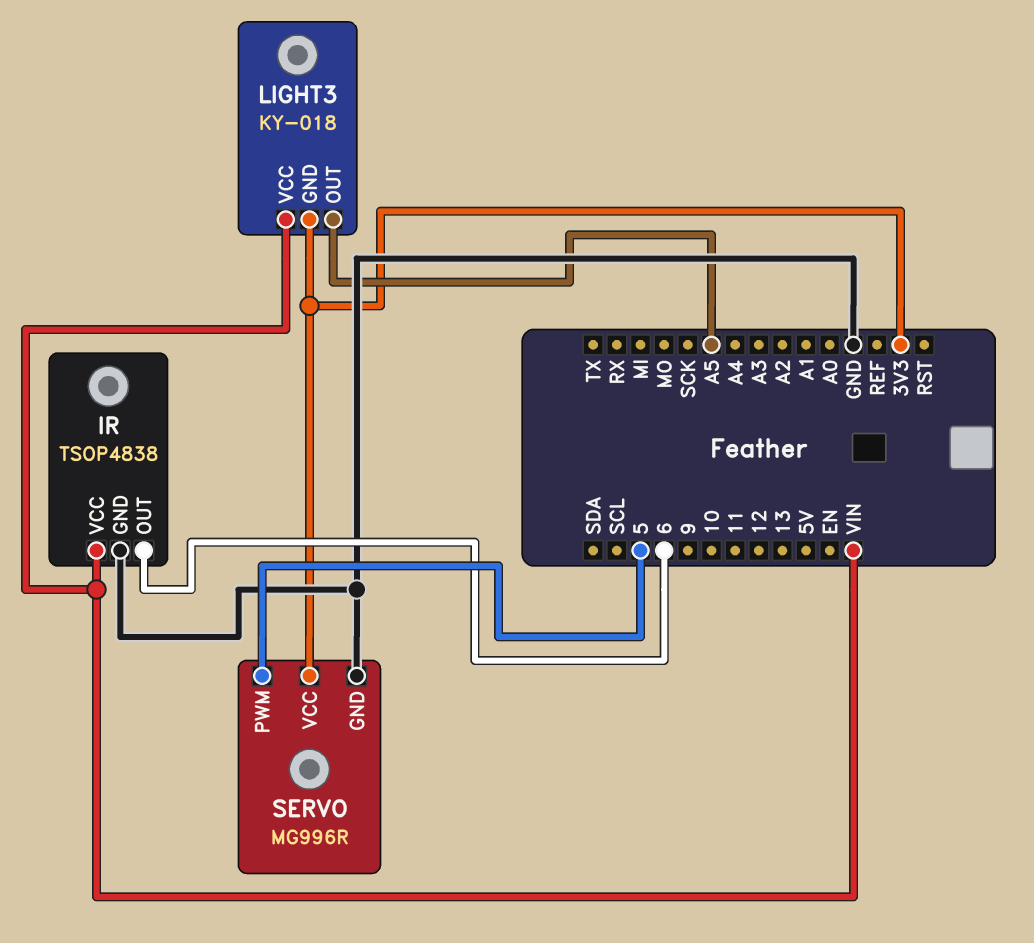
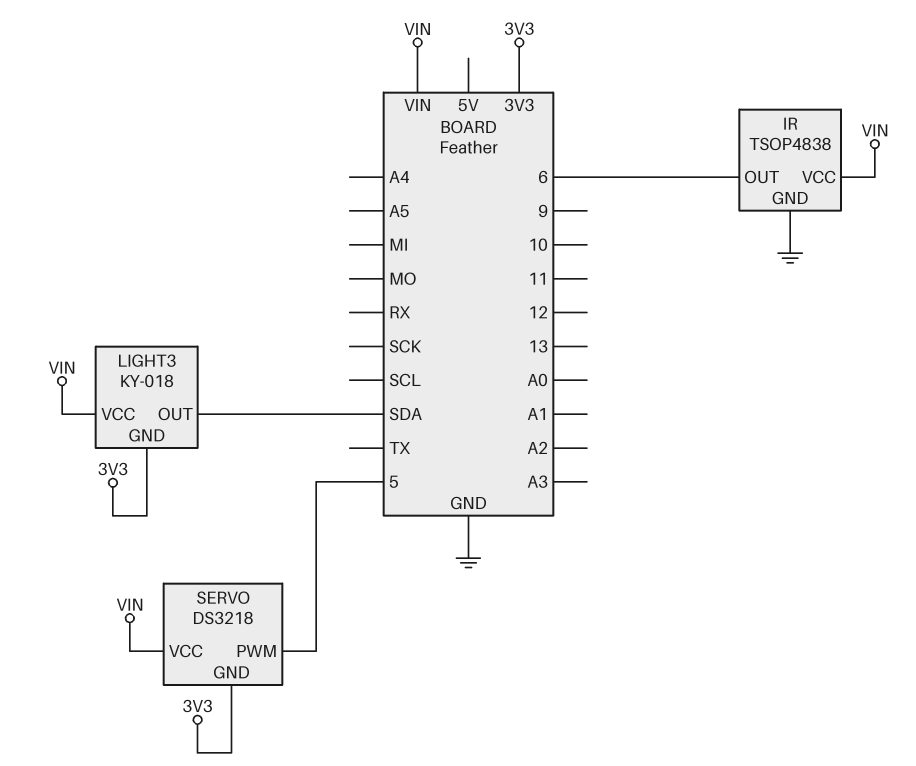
LIGHT3 pin OUT: A5 -> SDA
SERVO: MG996R -> DS3218
SERVO pin GND: GND -> 3V3
SERVO pin VCC: 3V3 -> VIN

